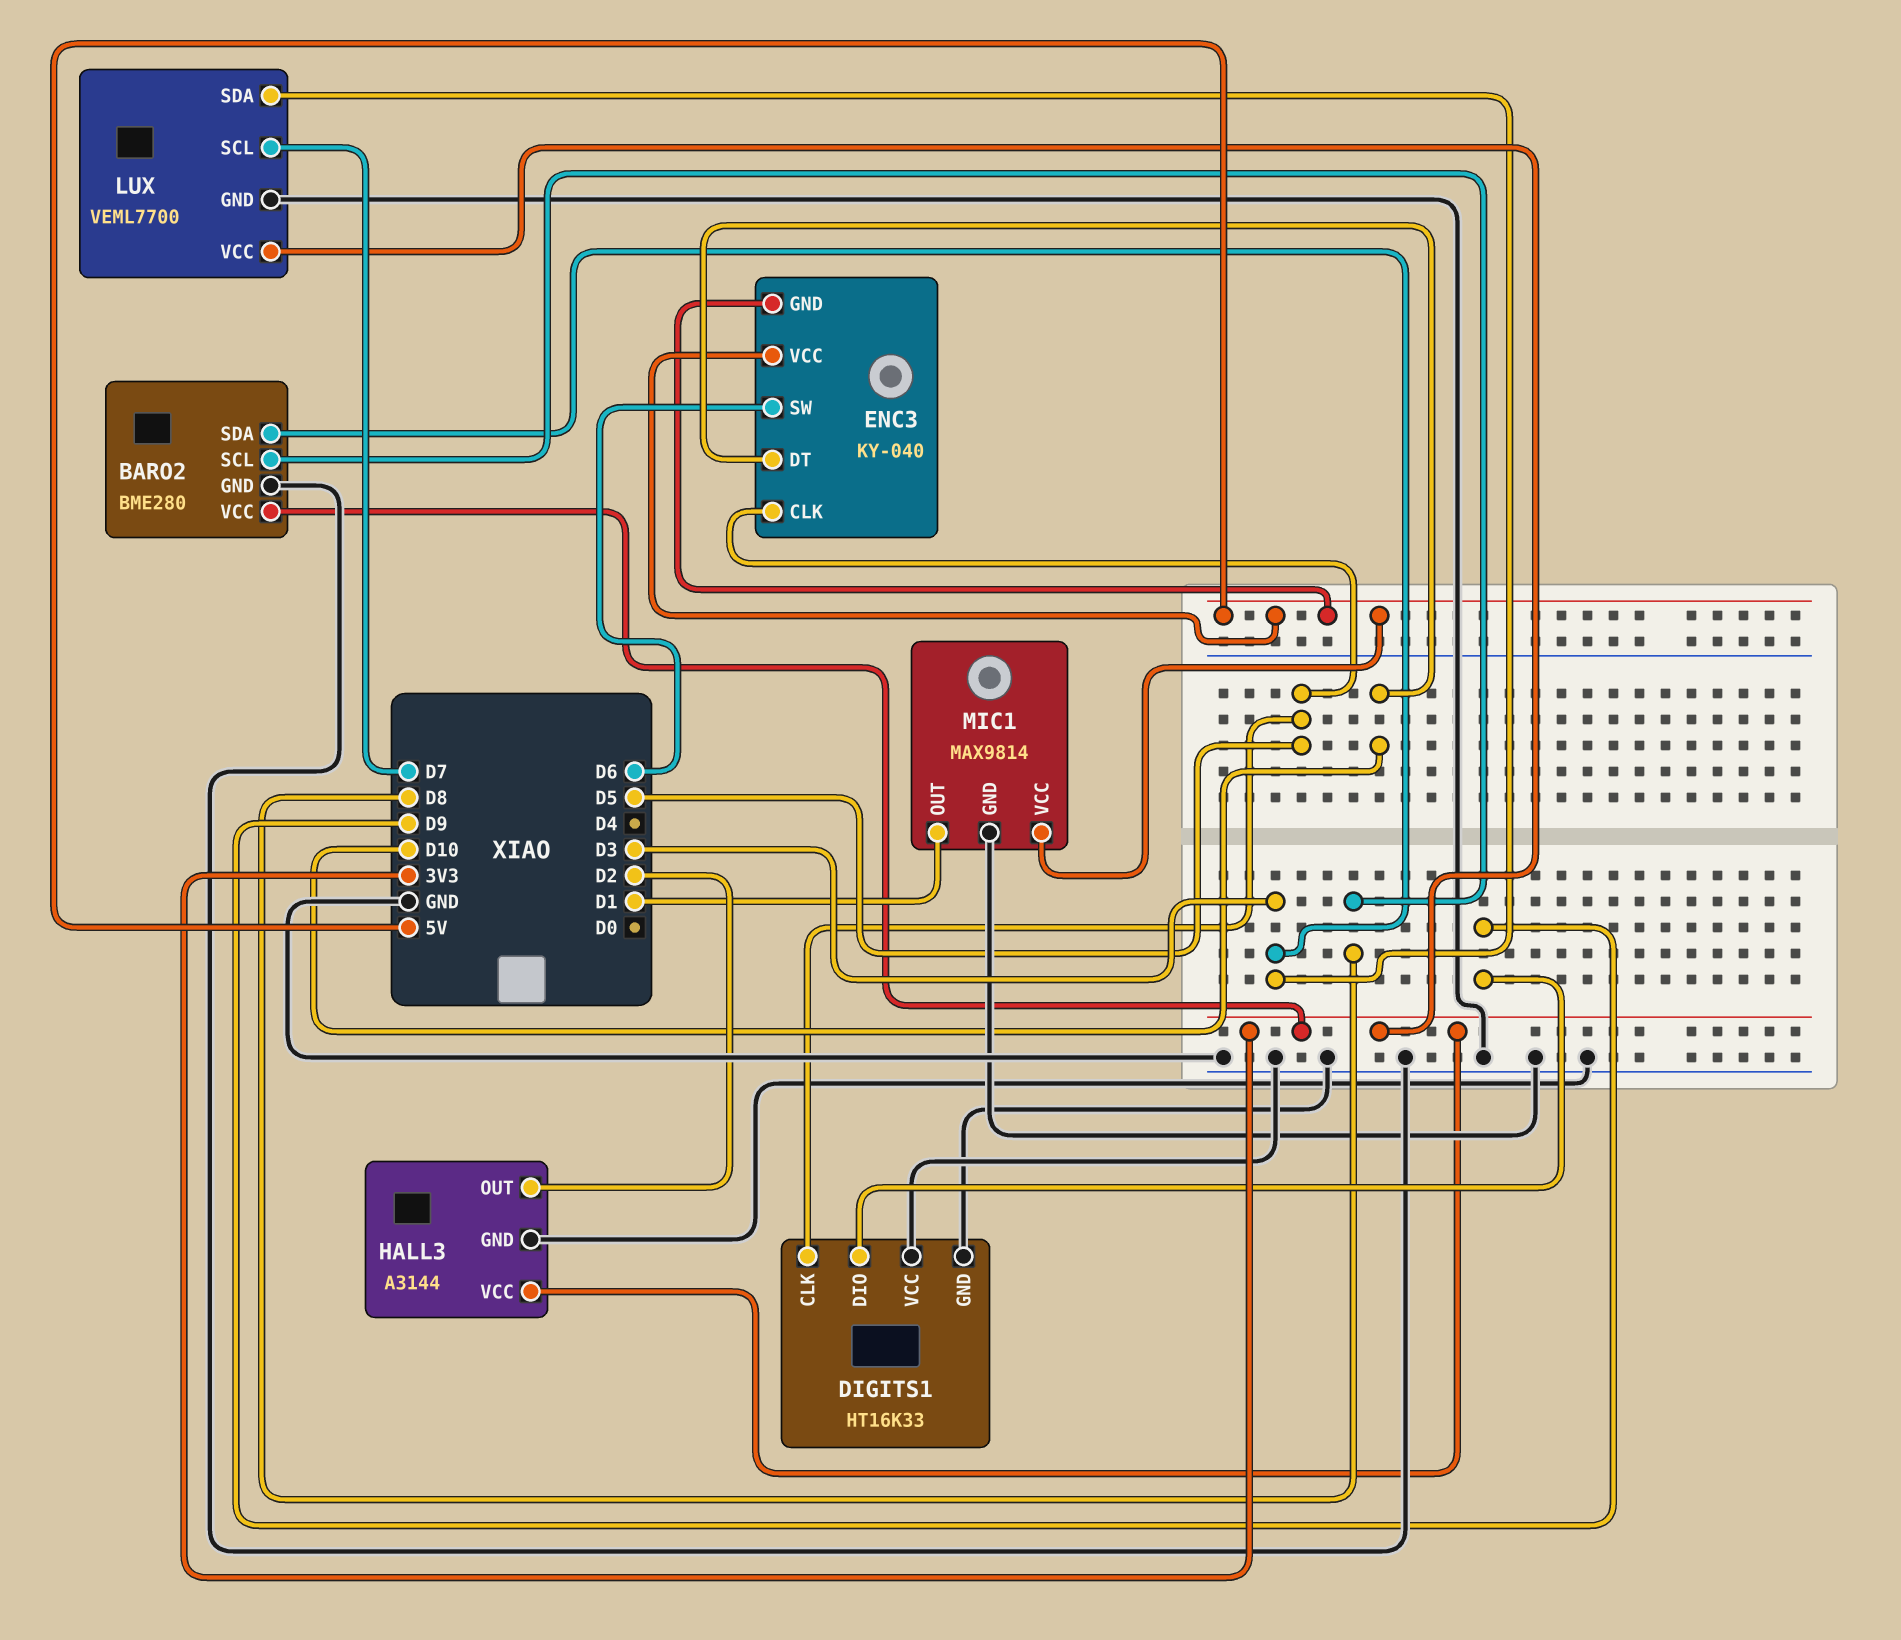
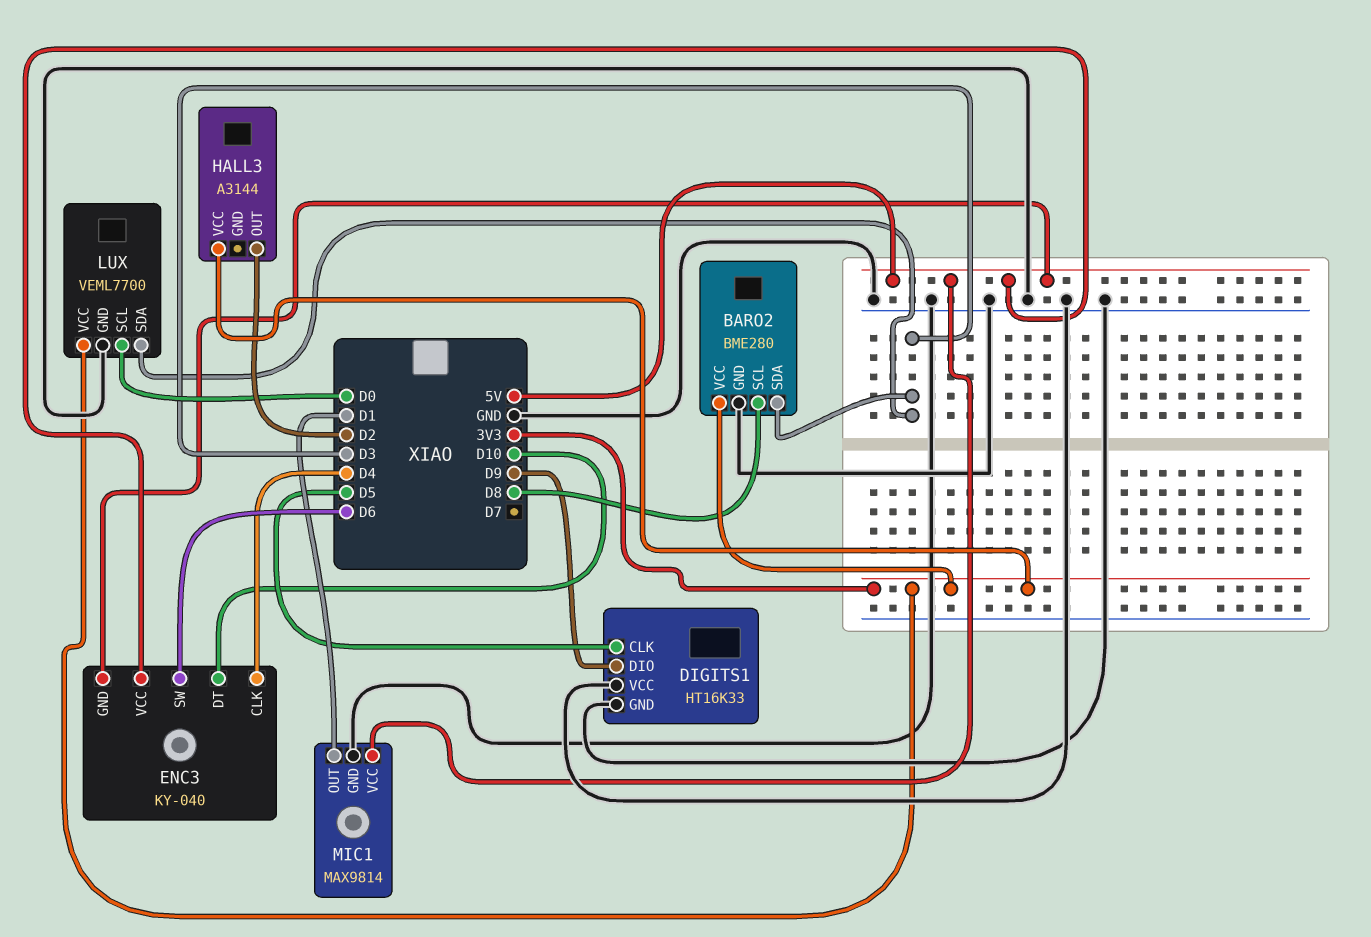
ENC3 pin CLK: D5 -> D4
HALL3 pin GND: GND -> none
LUX pin SCL: D7 -> D0

